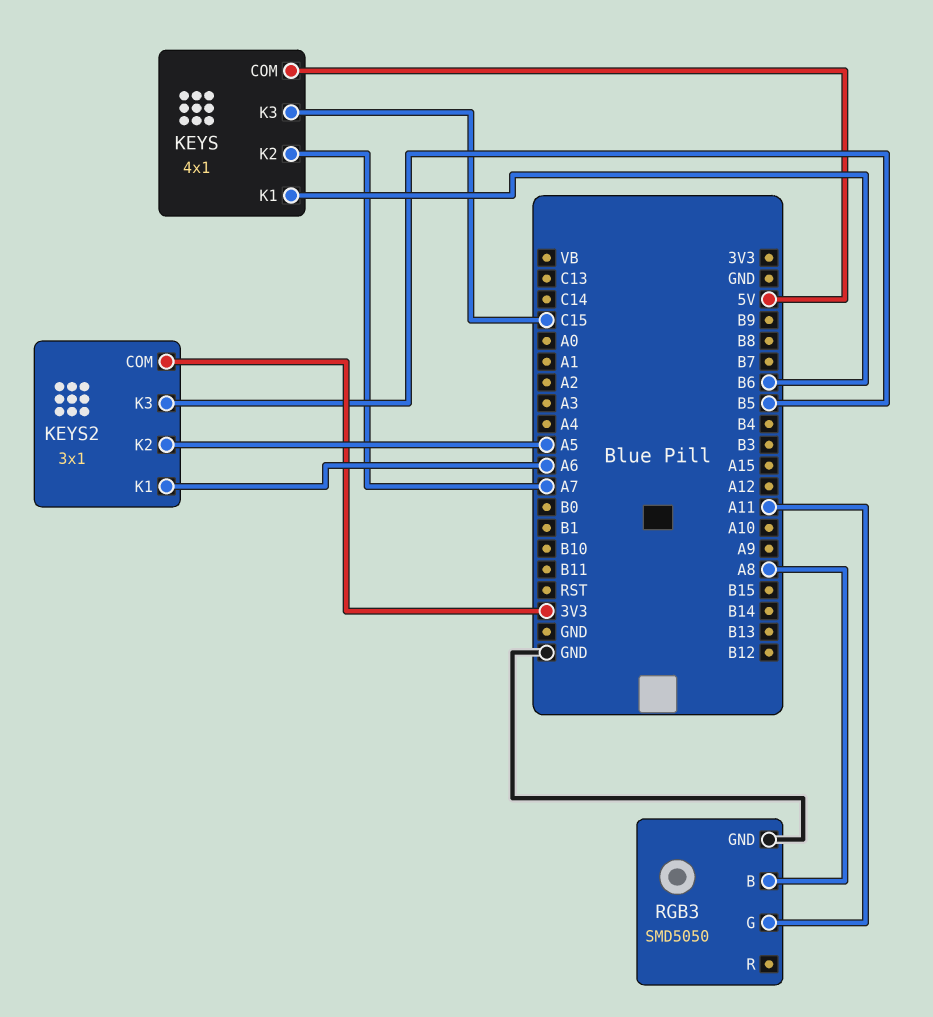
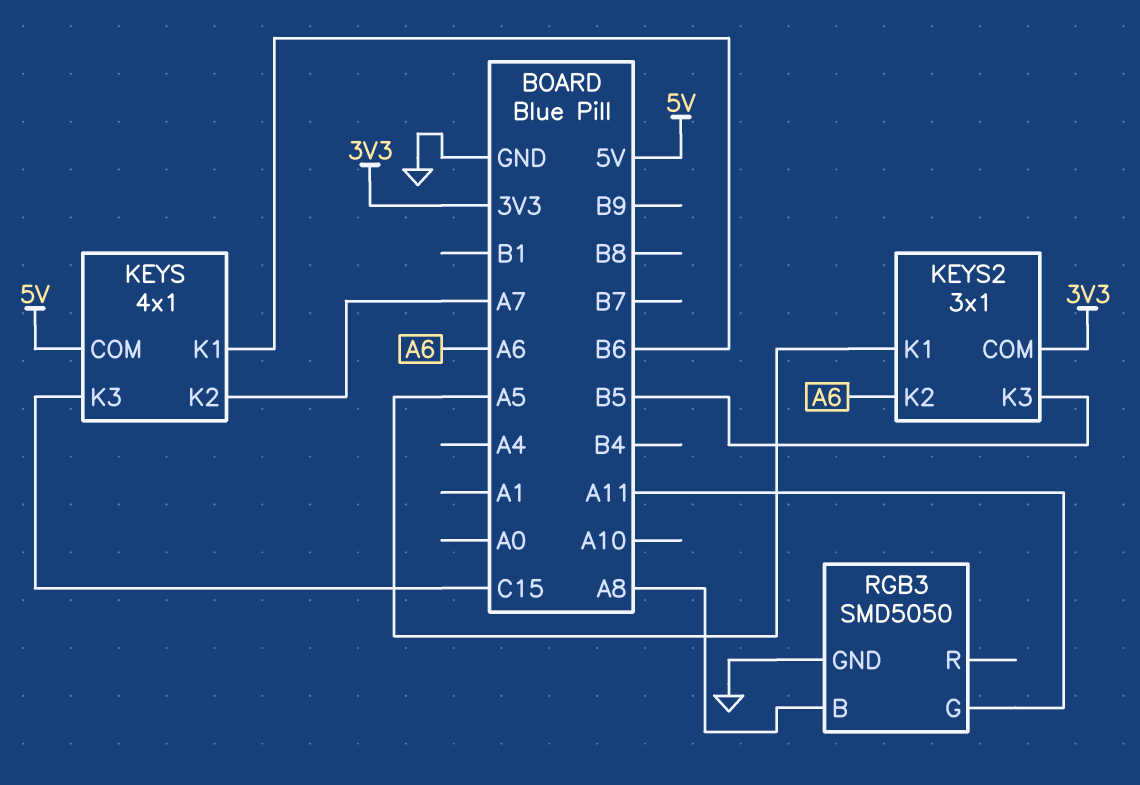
KEYS2 pin K1: A6 -> A5
KEYS2 pin K2: A5 -> A6

